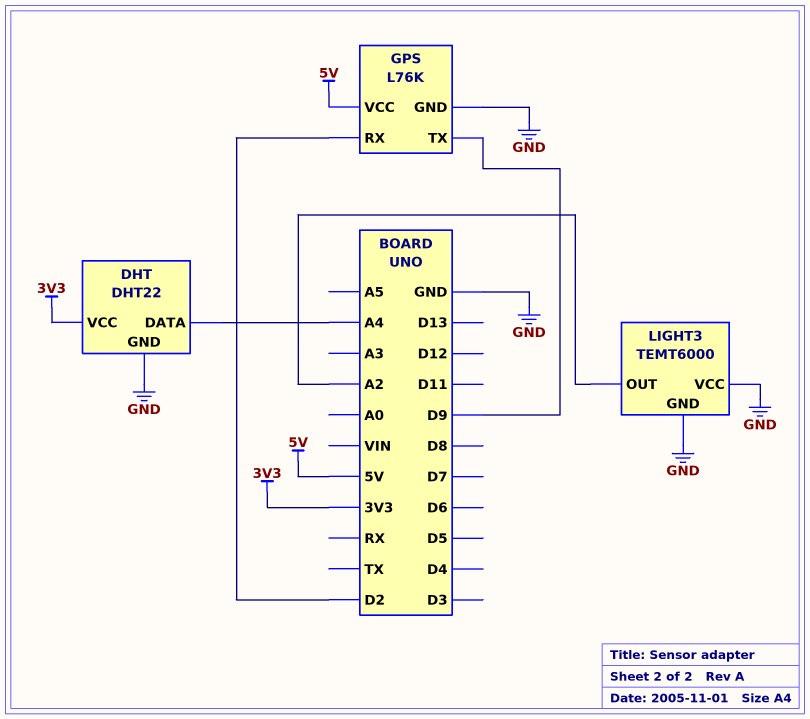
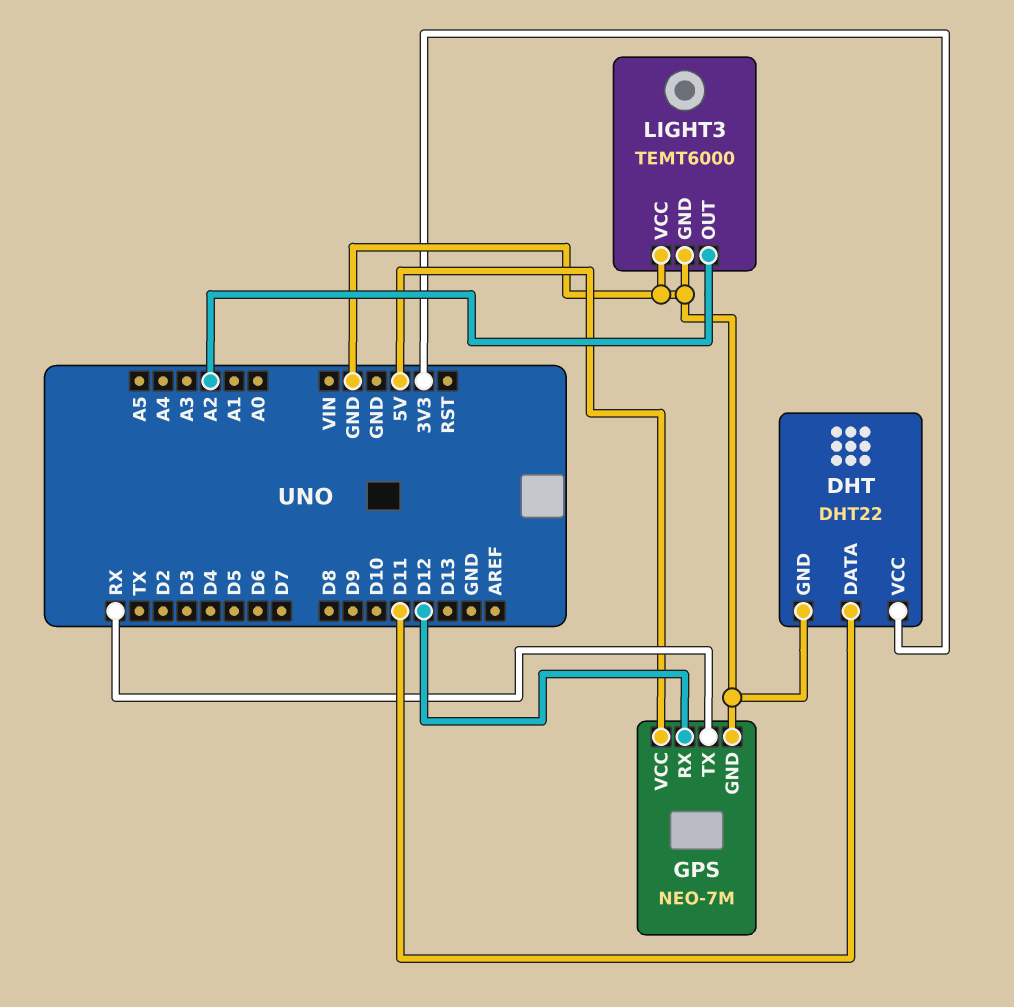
DHT pin DATA: A4 -> D11
GPS: L76K -> NEO-7M
GPS pin RX: D2 -> D12
GPS pin TX: D9 -> RX

